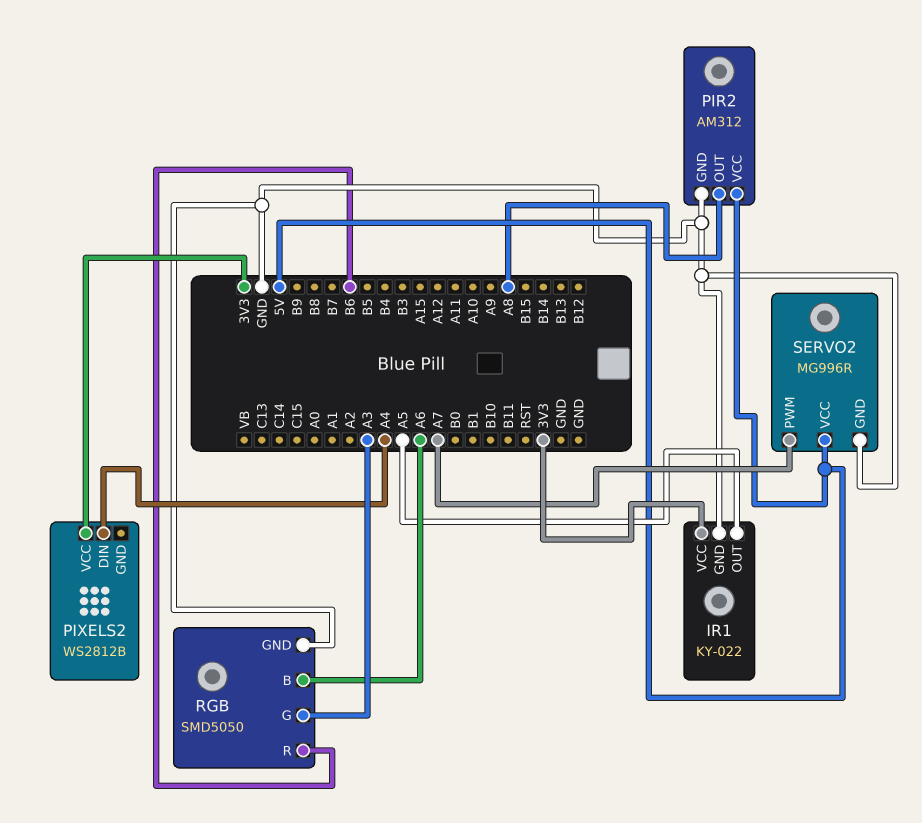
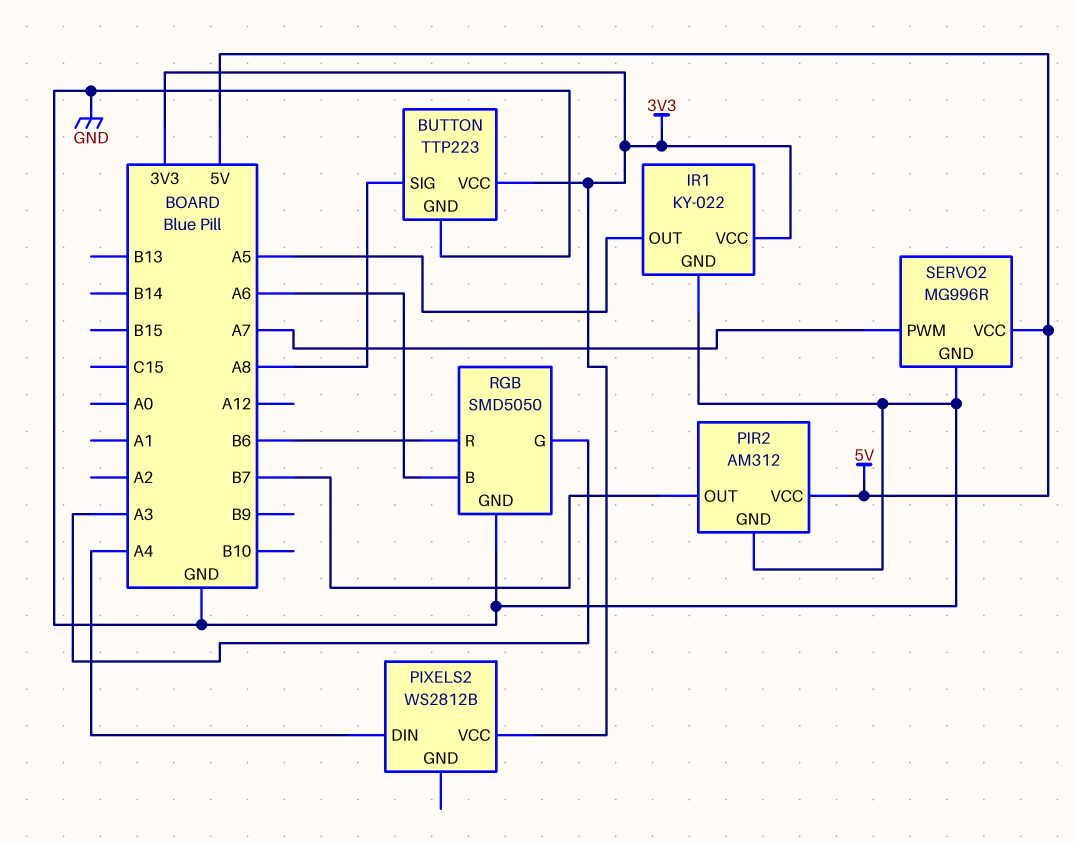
BUTTON: none -> TTP223
BUTTON pin GND: none -> GND
BUTTON pin SIG: none -> A8
BUTTON pin VCC: none -> 3V3
PIR2 pin OUT: A8 -> B7

